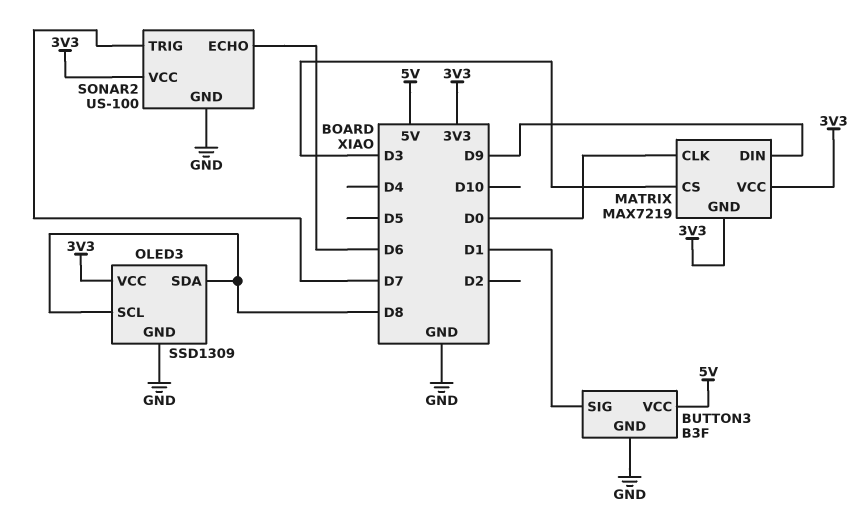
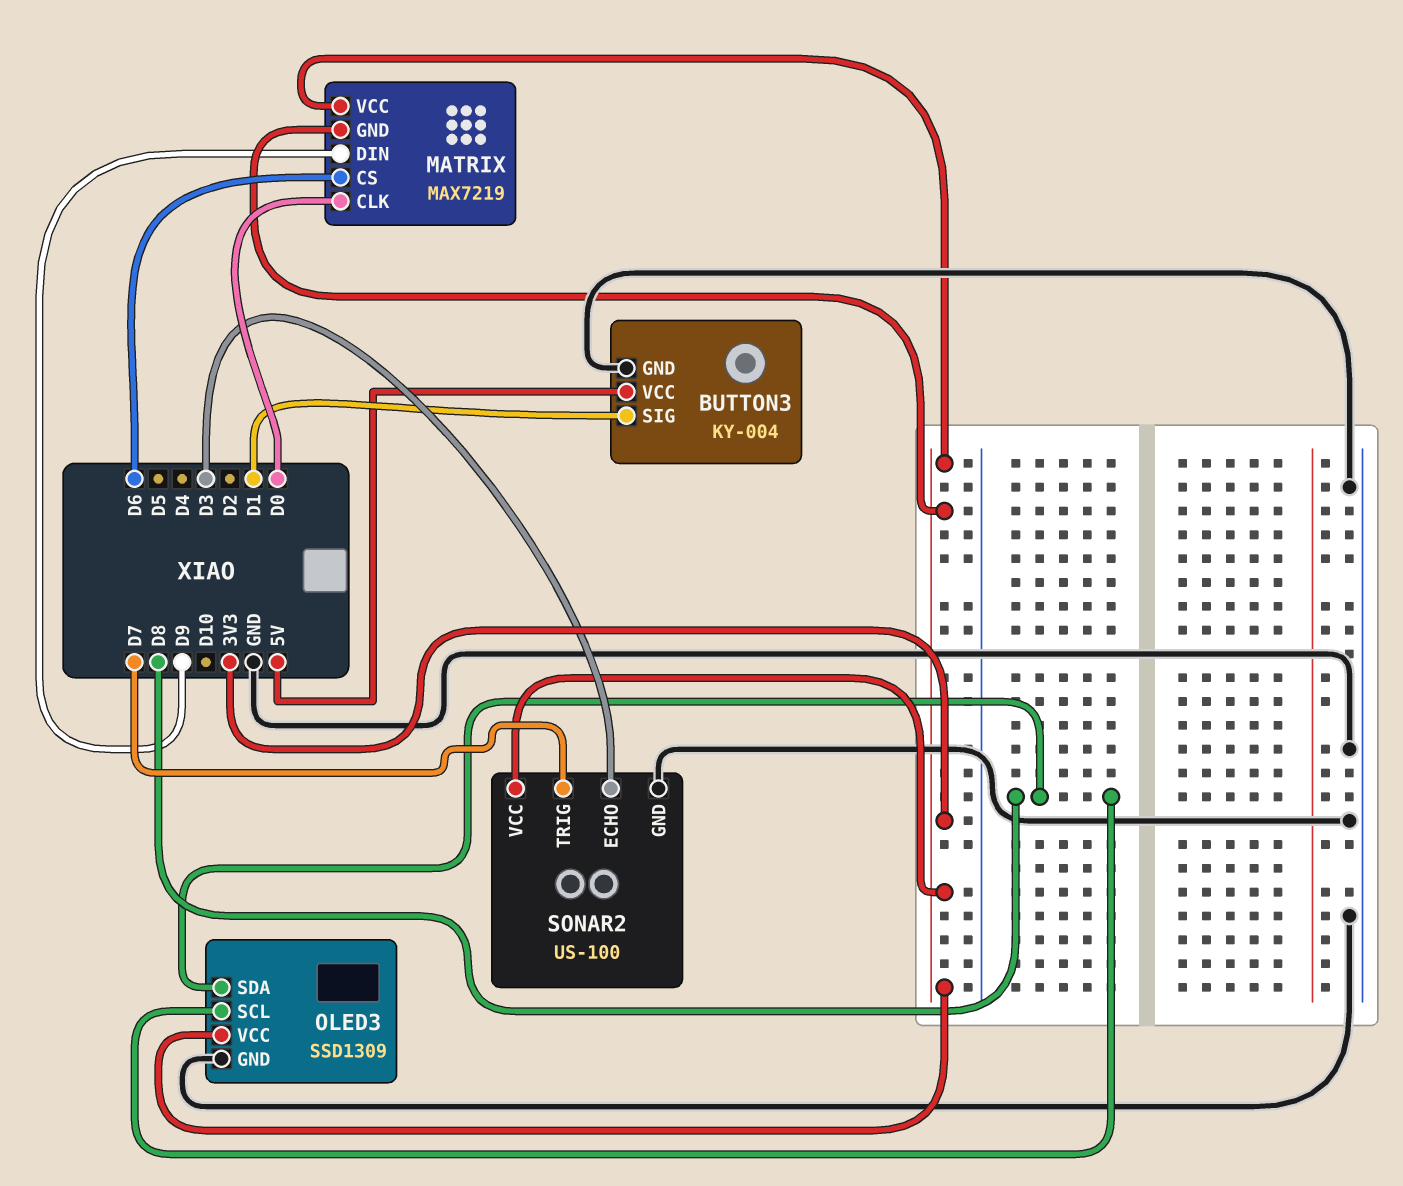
BUTTON3: B3F -> KY-004
MATRIX pin CS: D3 -> D6
SONAR2 pin ECHO: D6 -> D3

